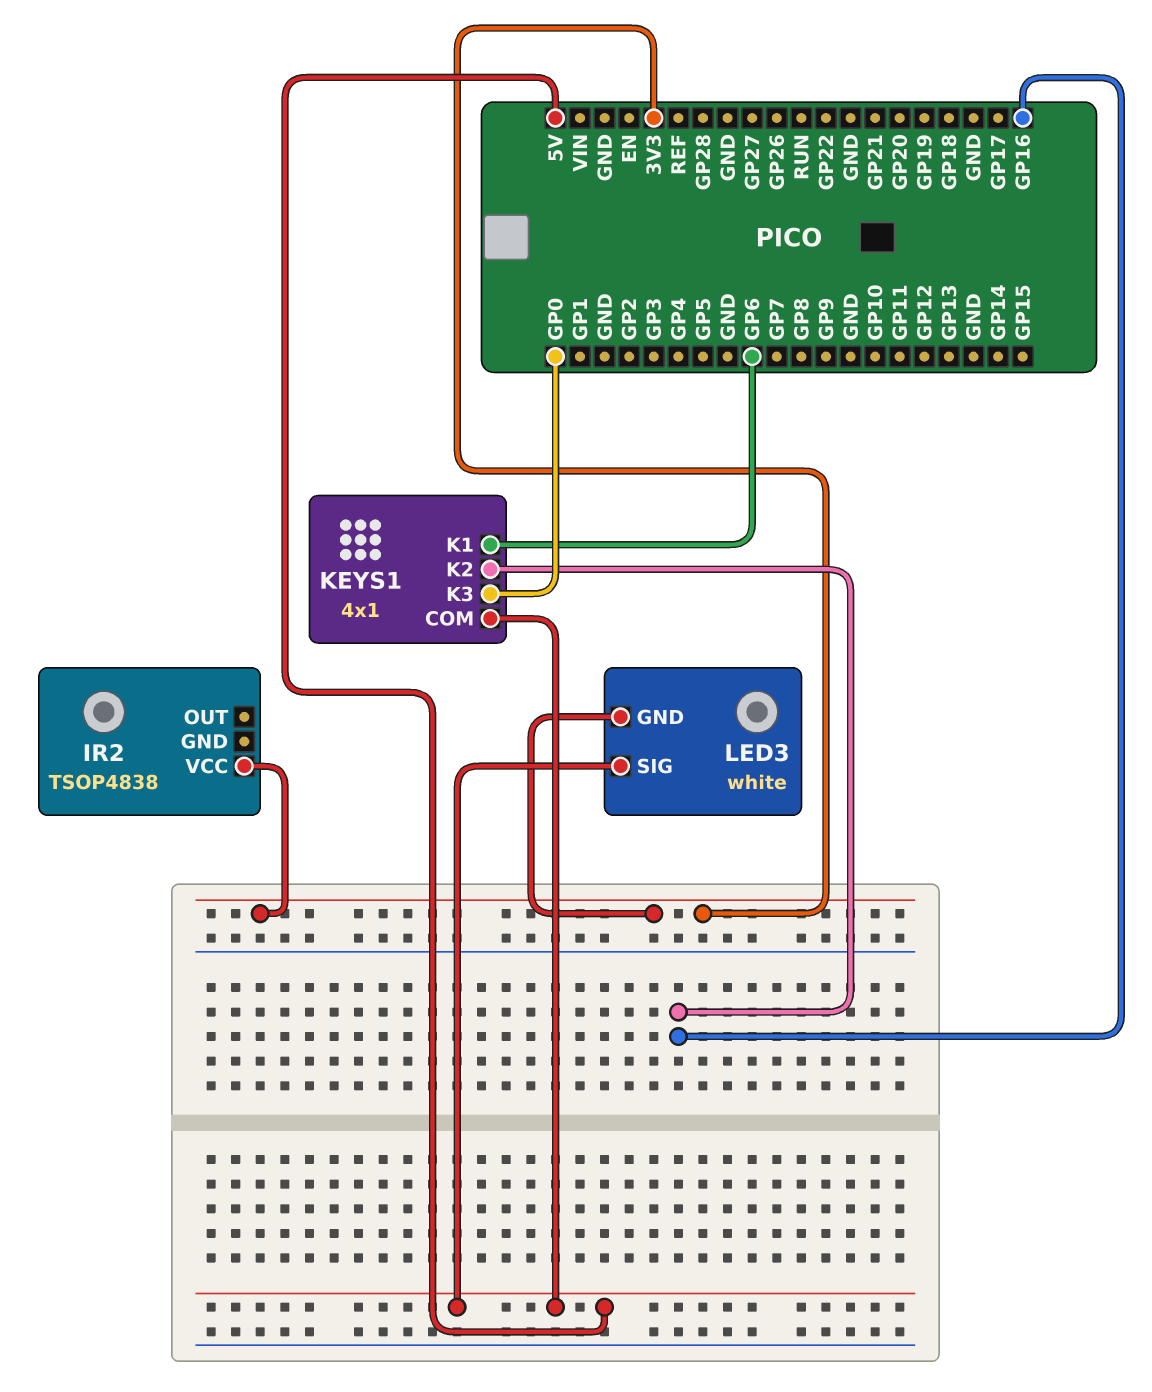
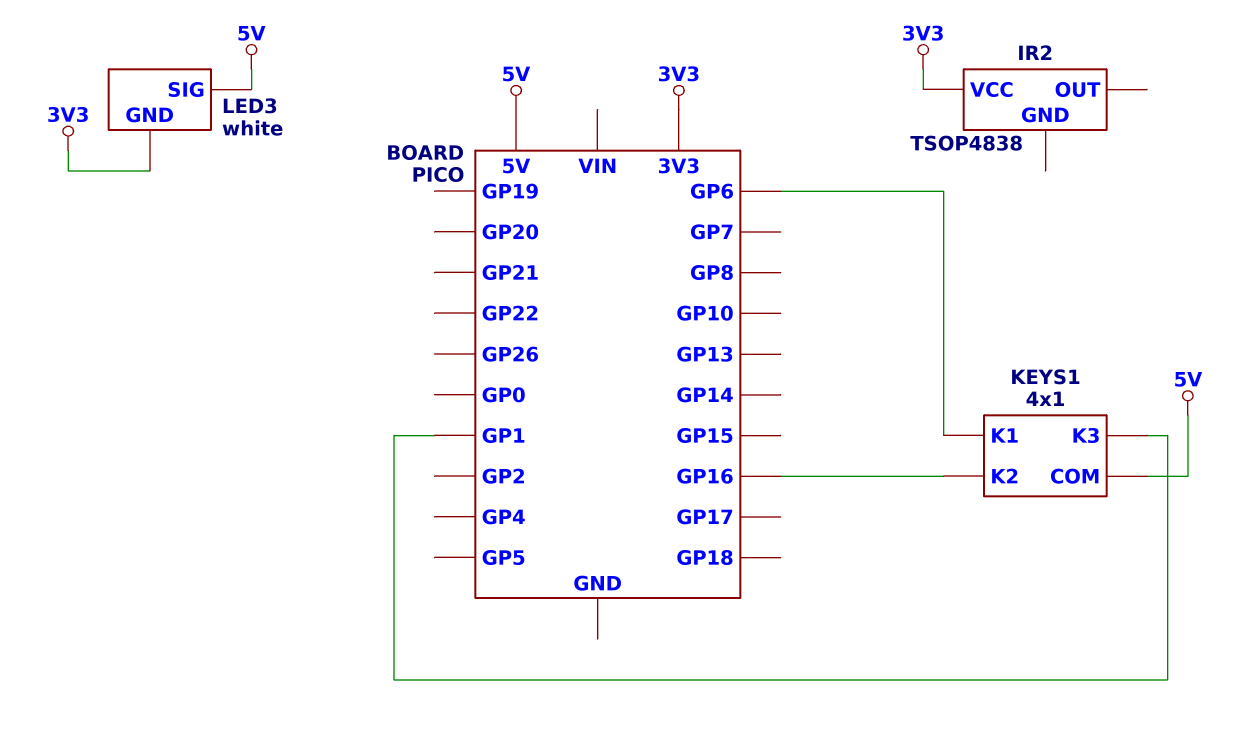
KEYS1 pin K3: GP0 -> GP1

